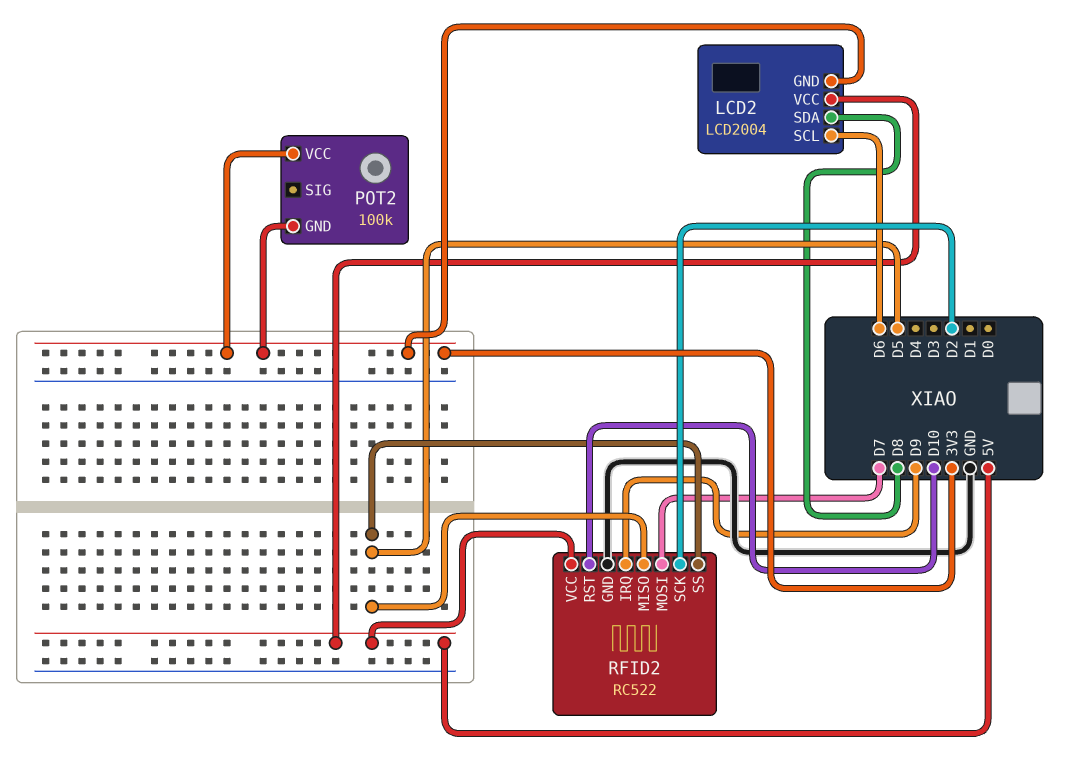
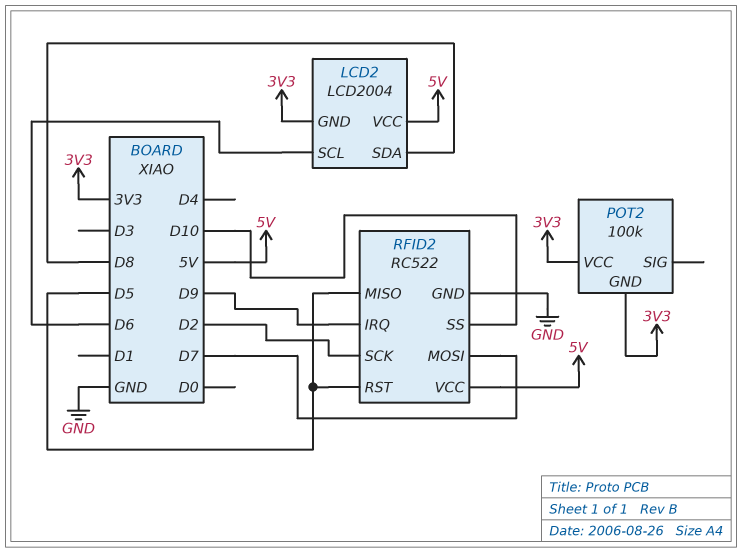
RFID2 pin RST: D10 -> D5
RFID2 pin SS: D5 -> D10

